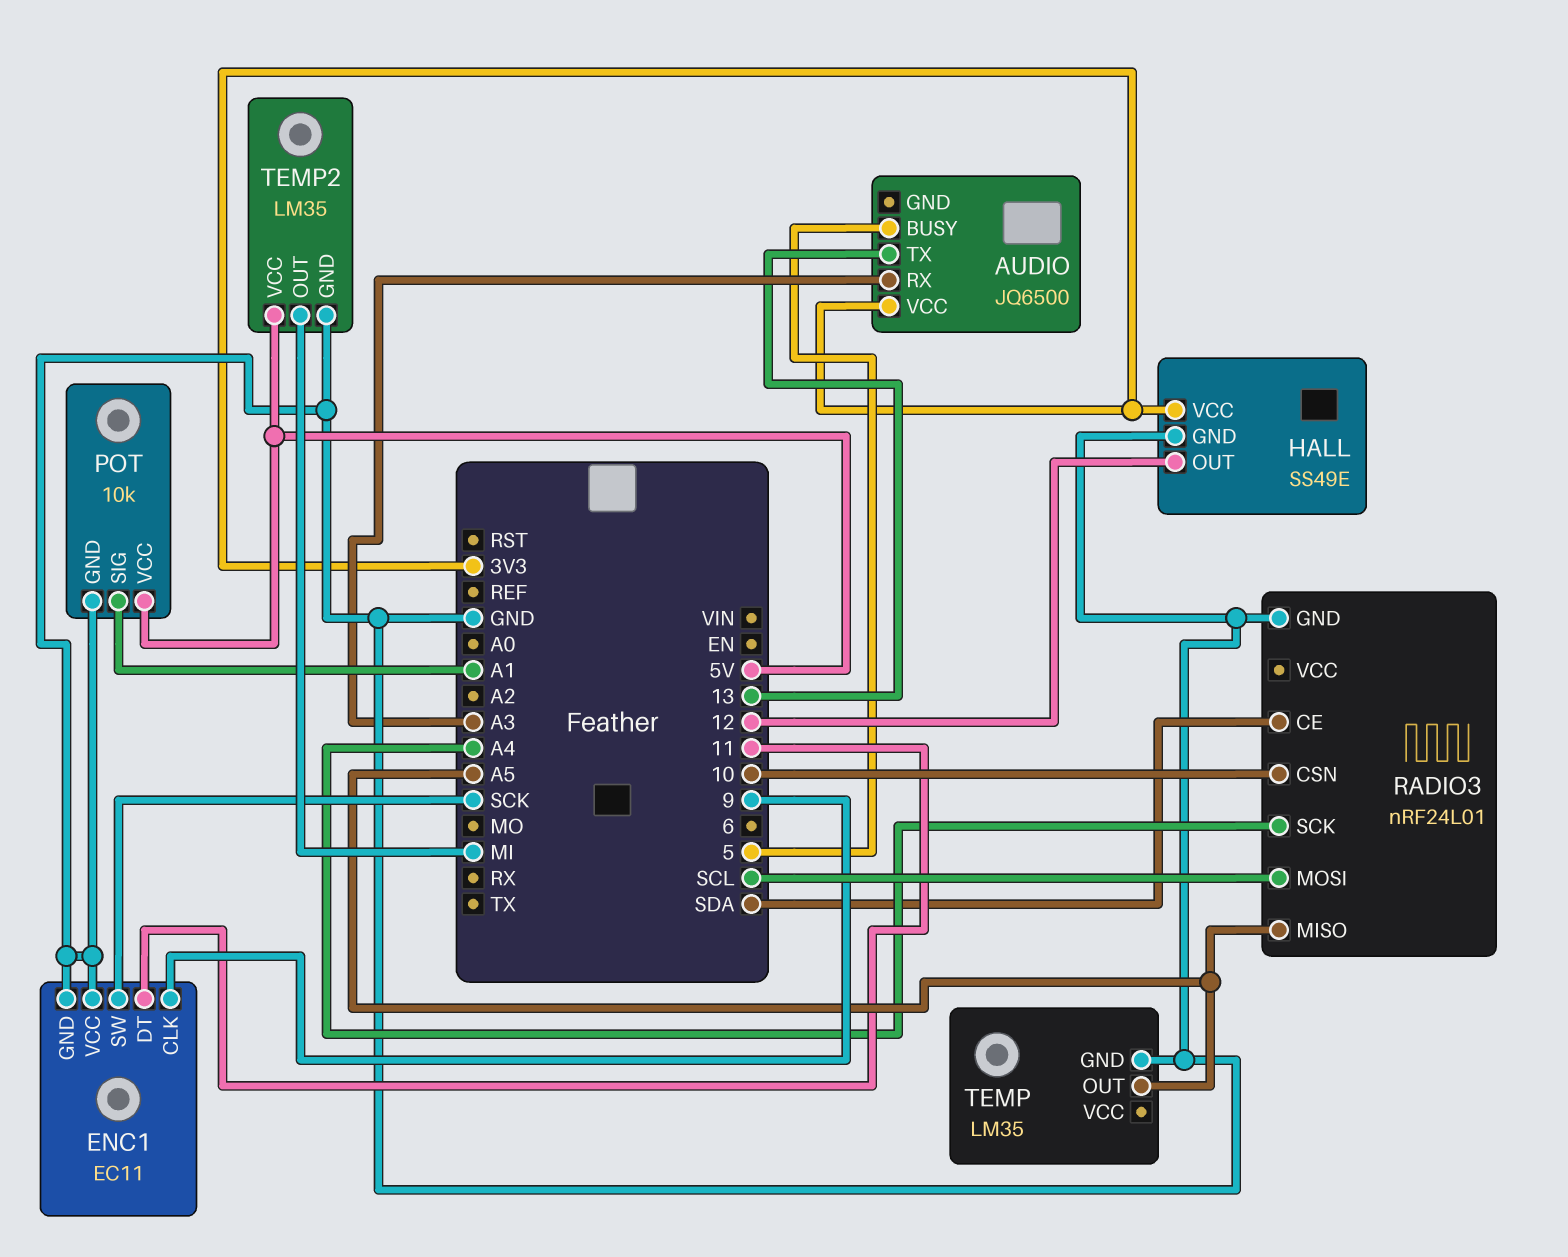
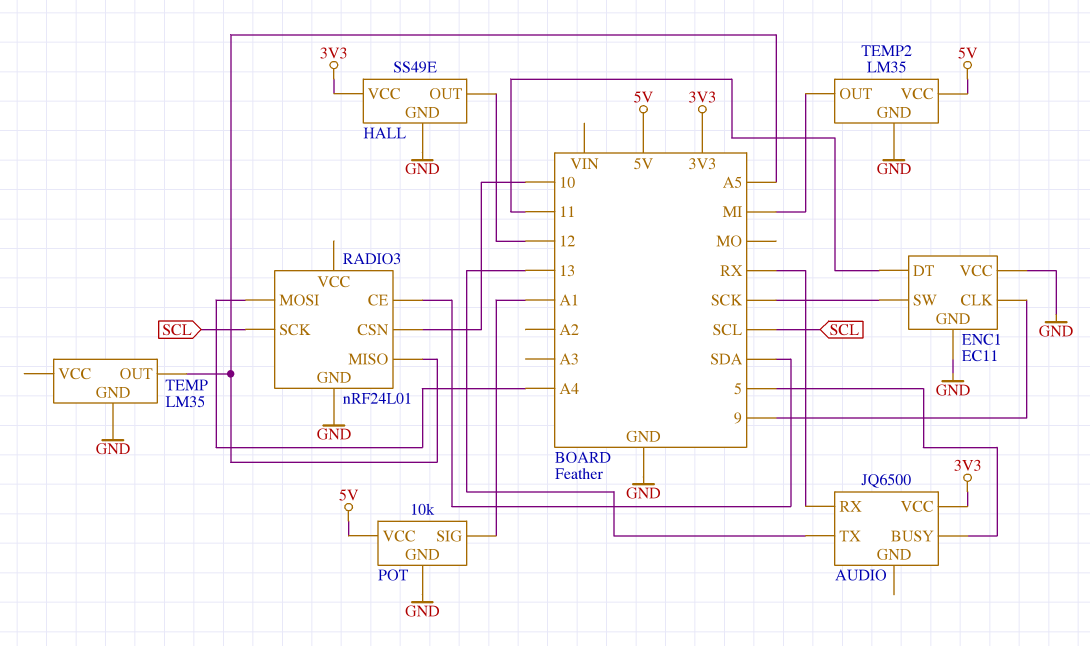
AUDIO pin RX: A3 -> RX
RADIO3 pin MOSI: SCL -> A4
RADIO3 pin SCK: A4 -> SCL

